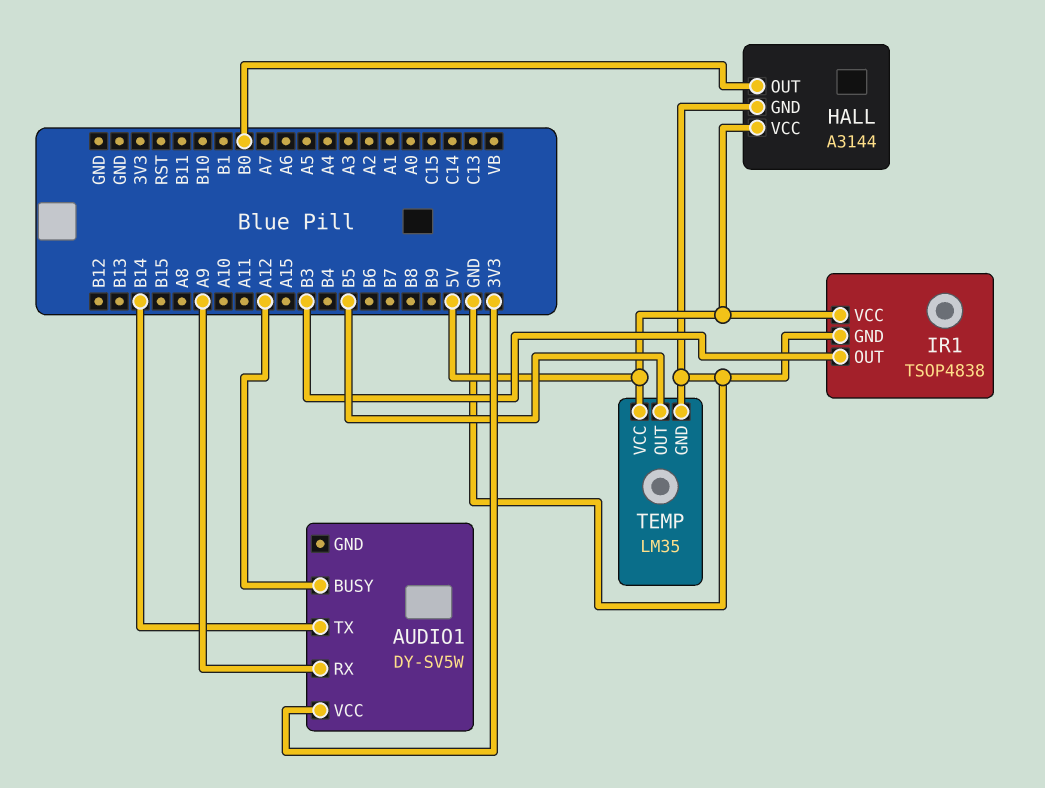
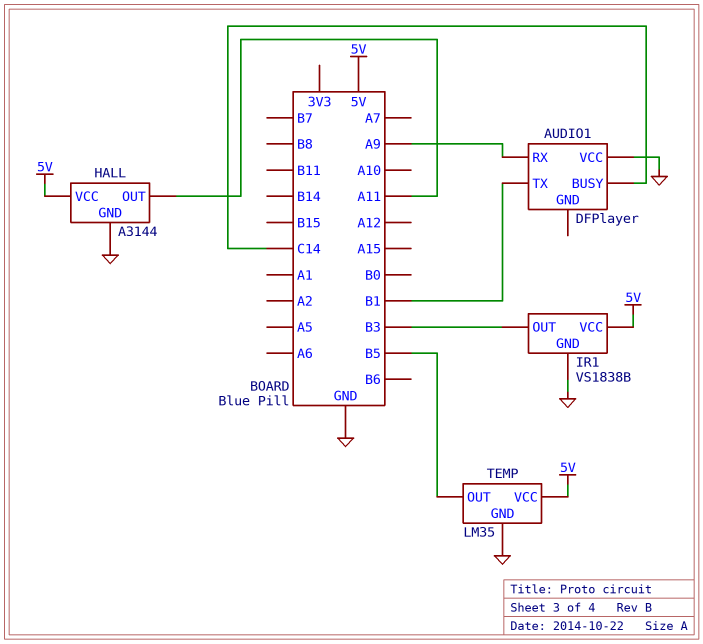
AUDIO1: DY-SV5W -> DFPlayer
AUDIO1 pin BUSY: A12 -> C14
AUDIO1 pin TX: B14 -> B1
AUDIO1 pin VCC: 3V3 -> GND
HALL pin OUT: B0 -> A11
IR1: TSOP4838 -> VS1838B

